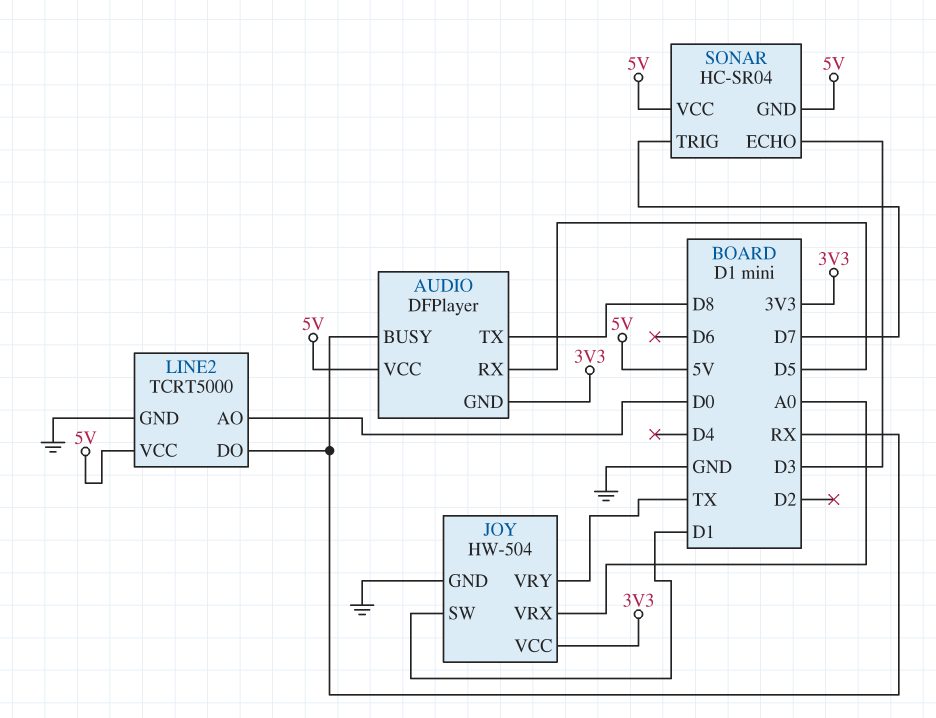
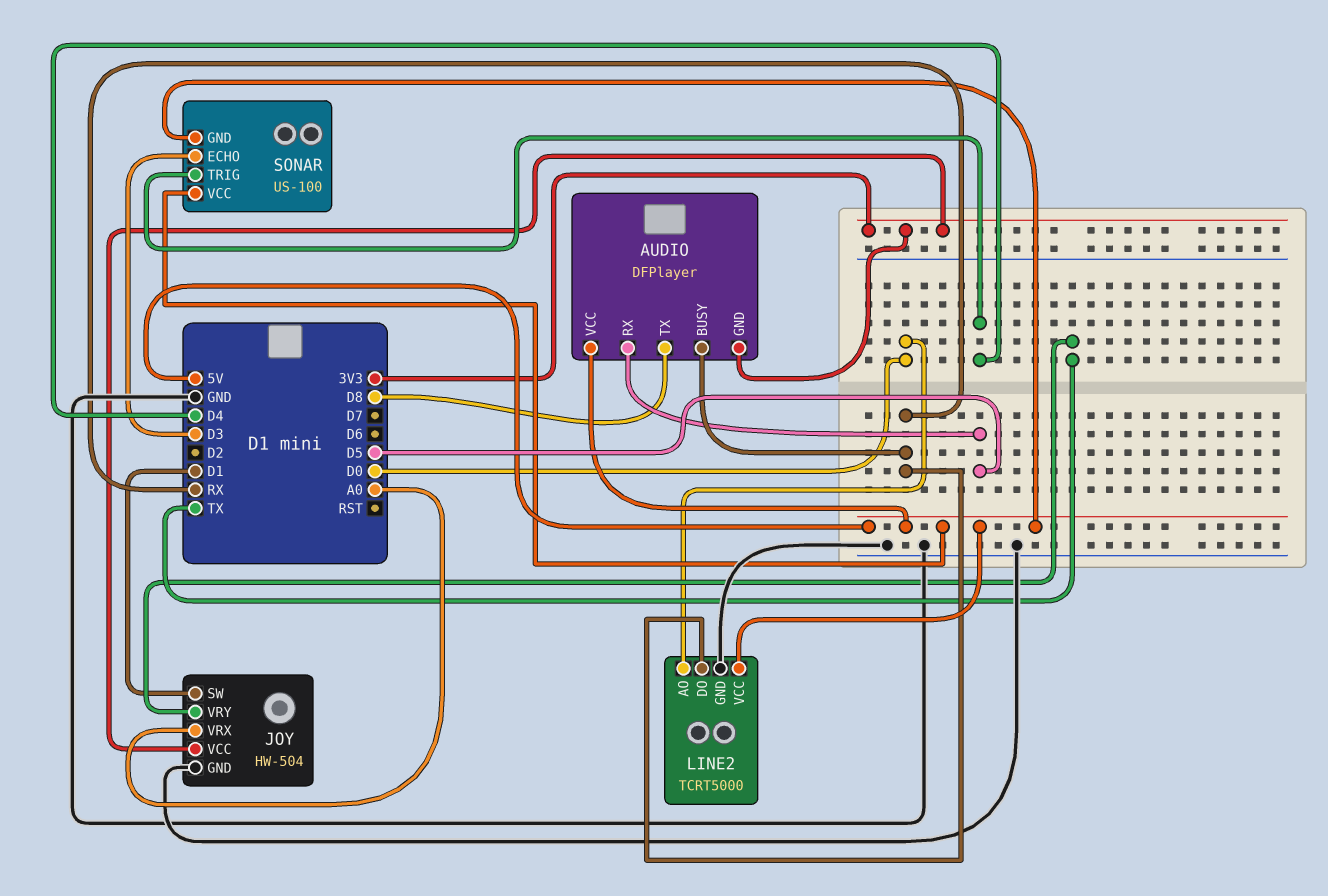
SONAR: HC-SR04 -> US-100
SONAR pin TRIG: D7 -> D4

